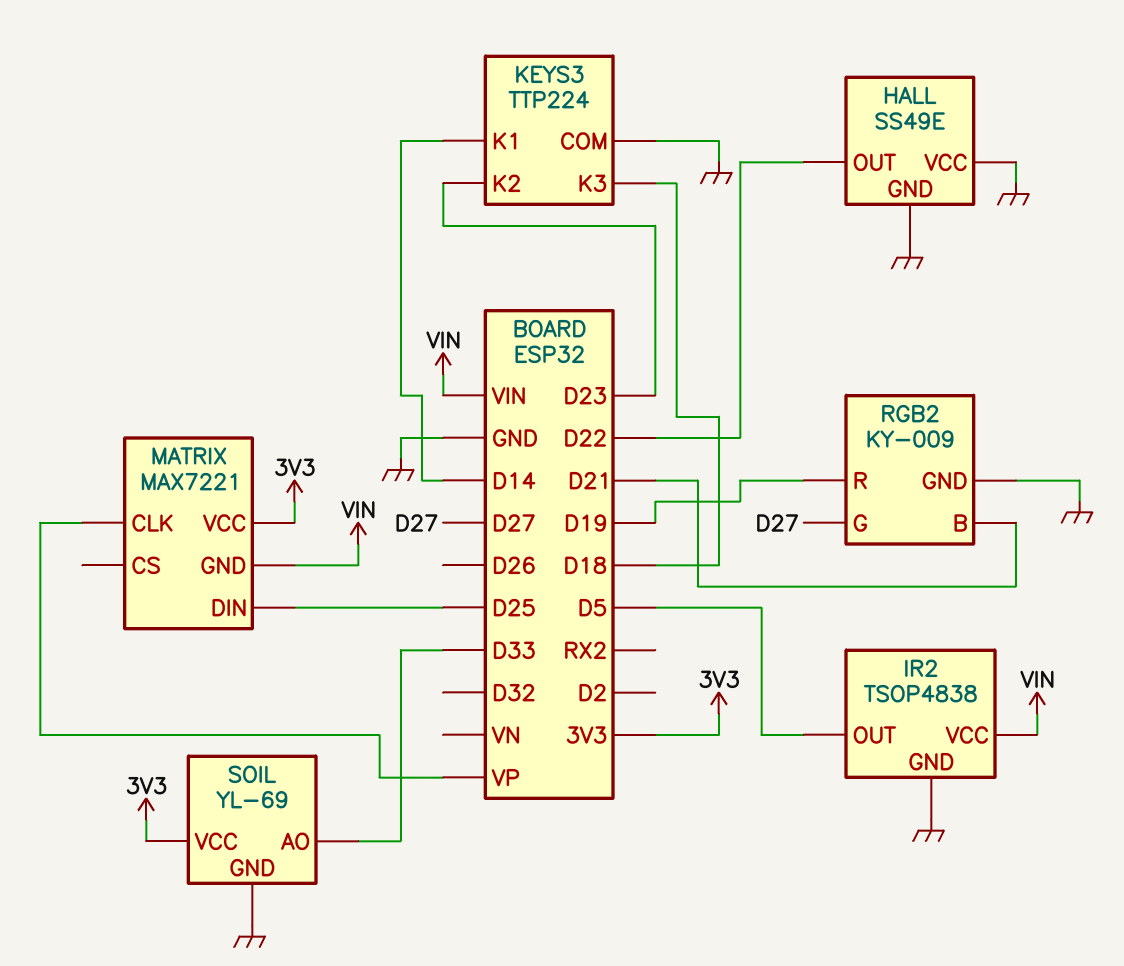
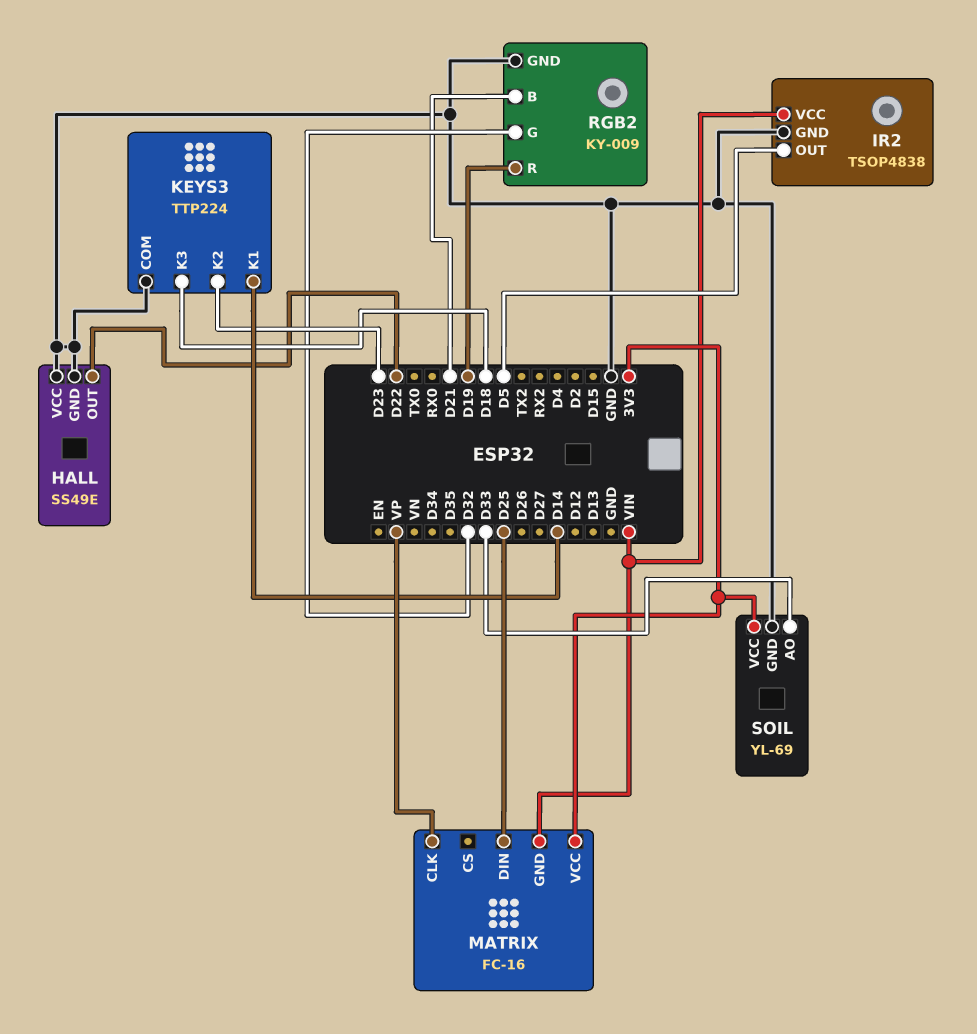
MATRIX: MAX7221 -> FC-16
RGB2 pin G: D27 -> D32

